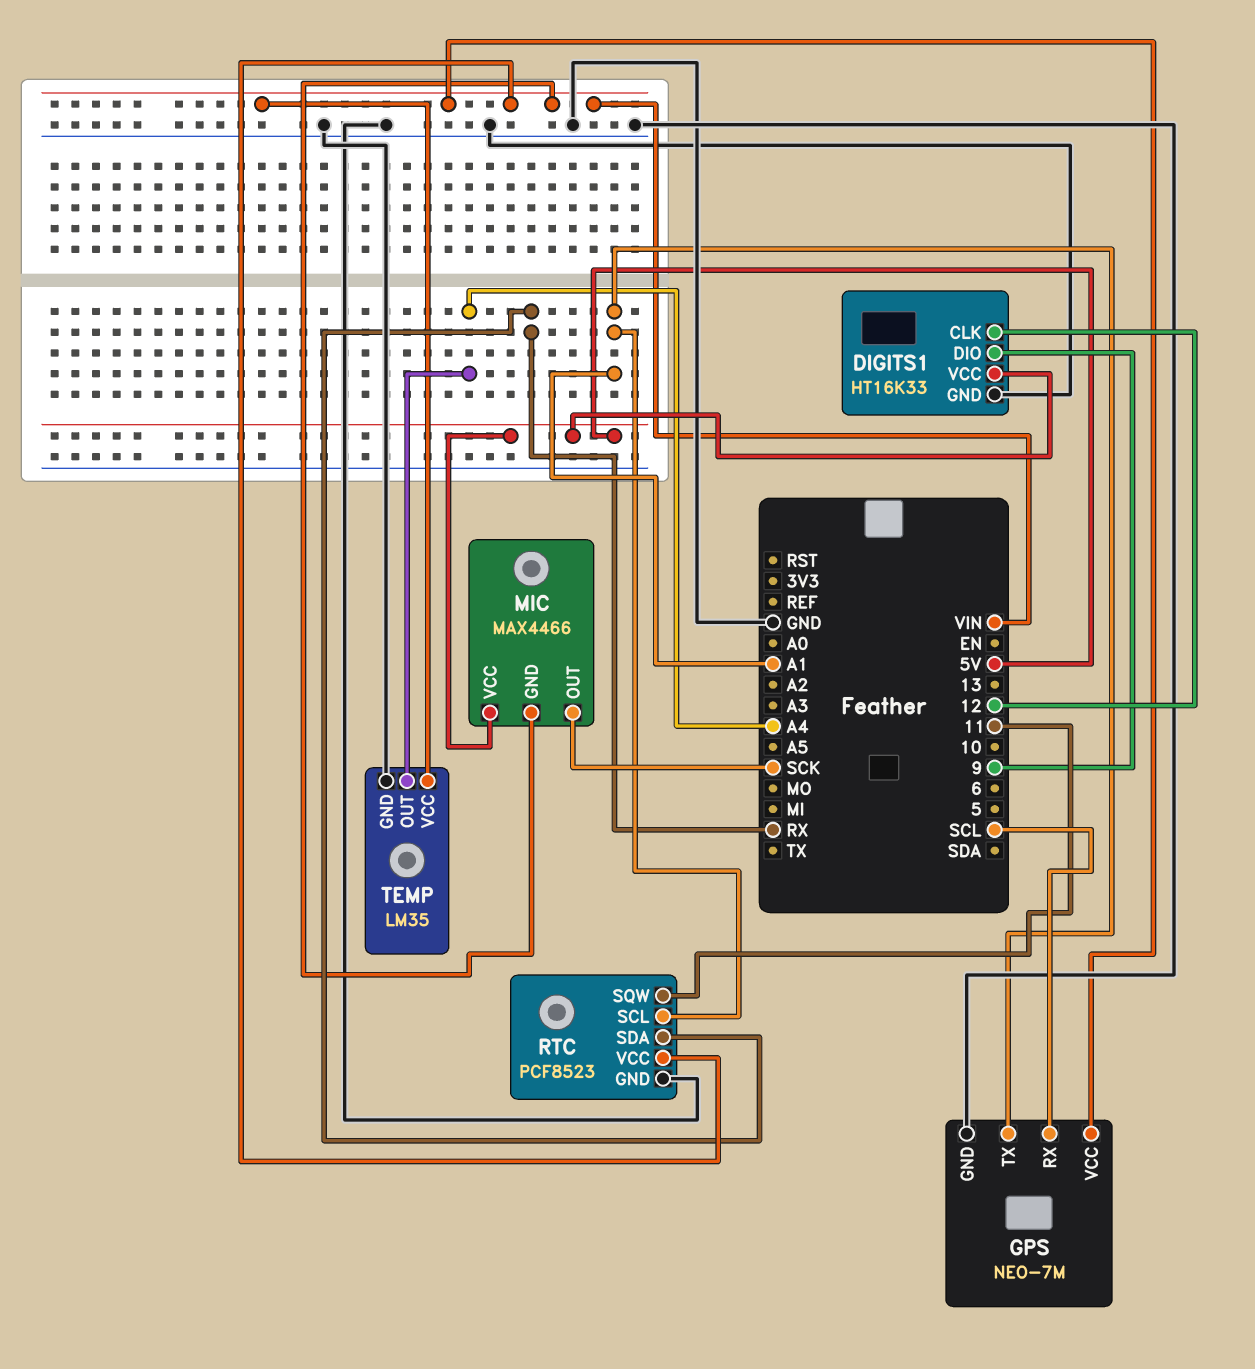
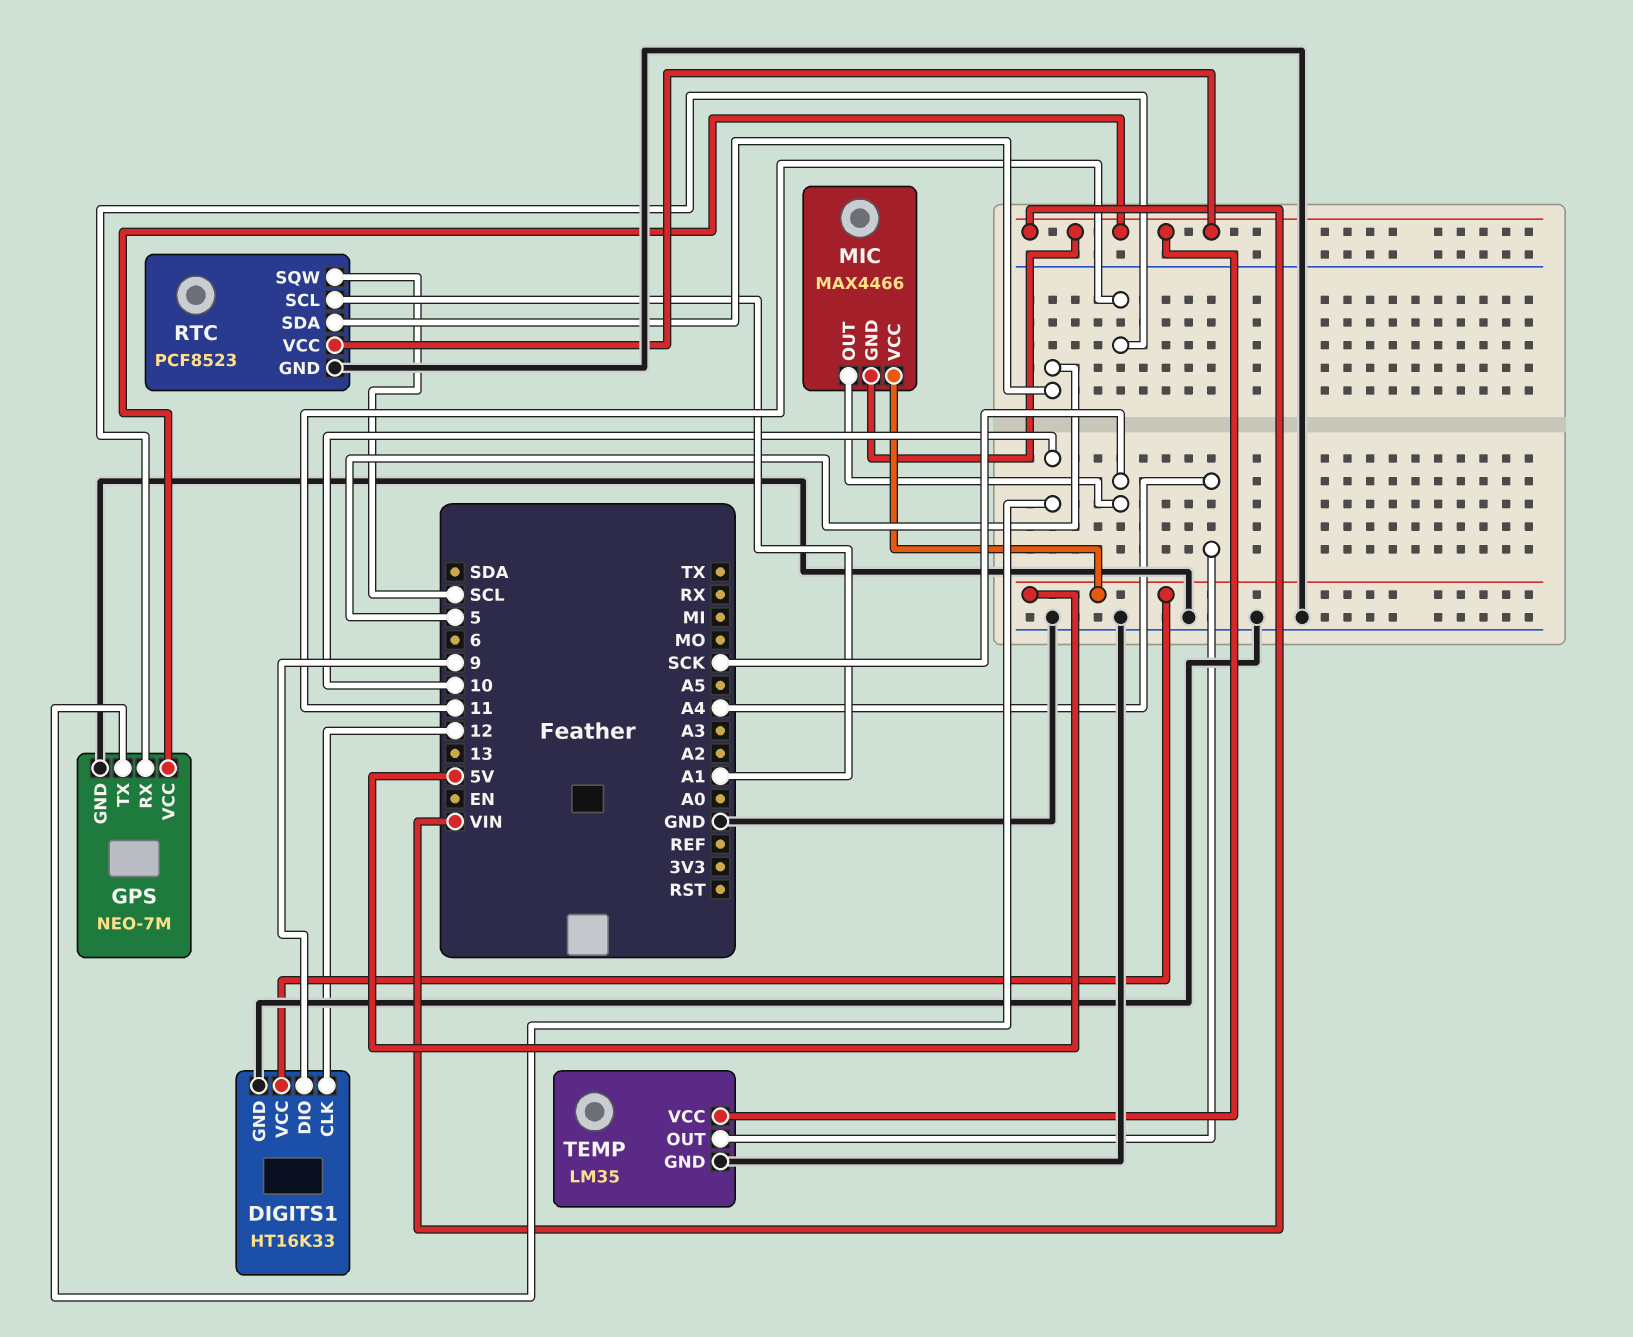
GPS pin RX: SCL -> 11
GPS pin TX: A1 -> 10
RTC pin SDA: RX -> 5
RTC pin SQW: 11 -> SCL

